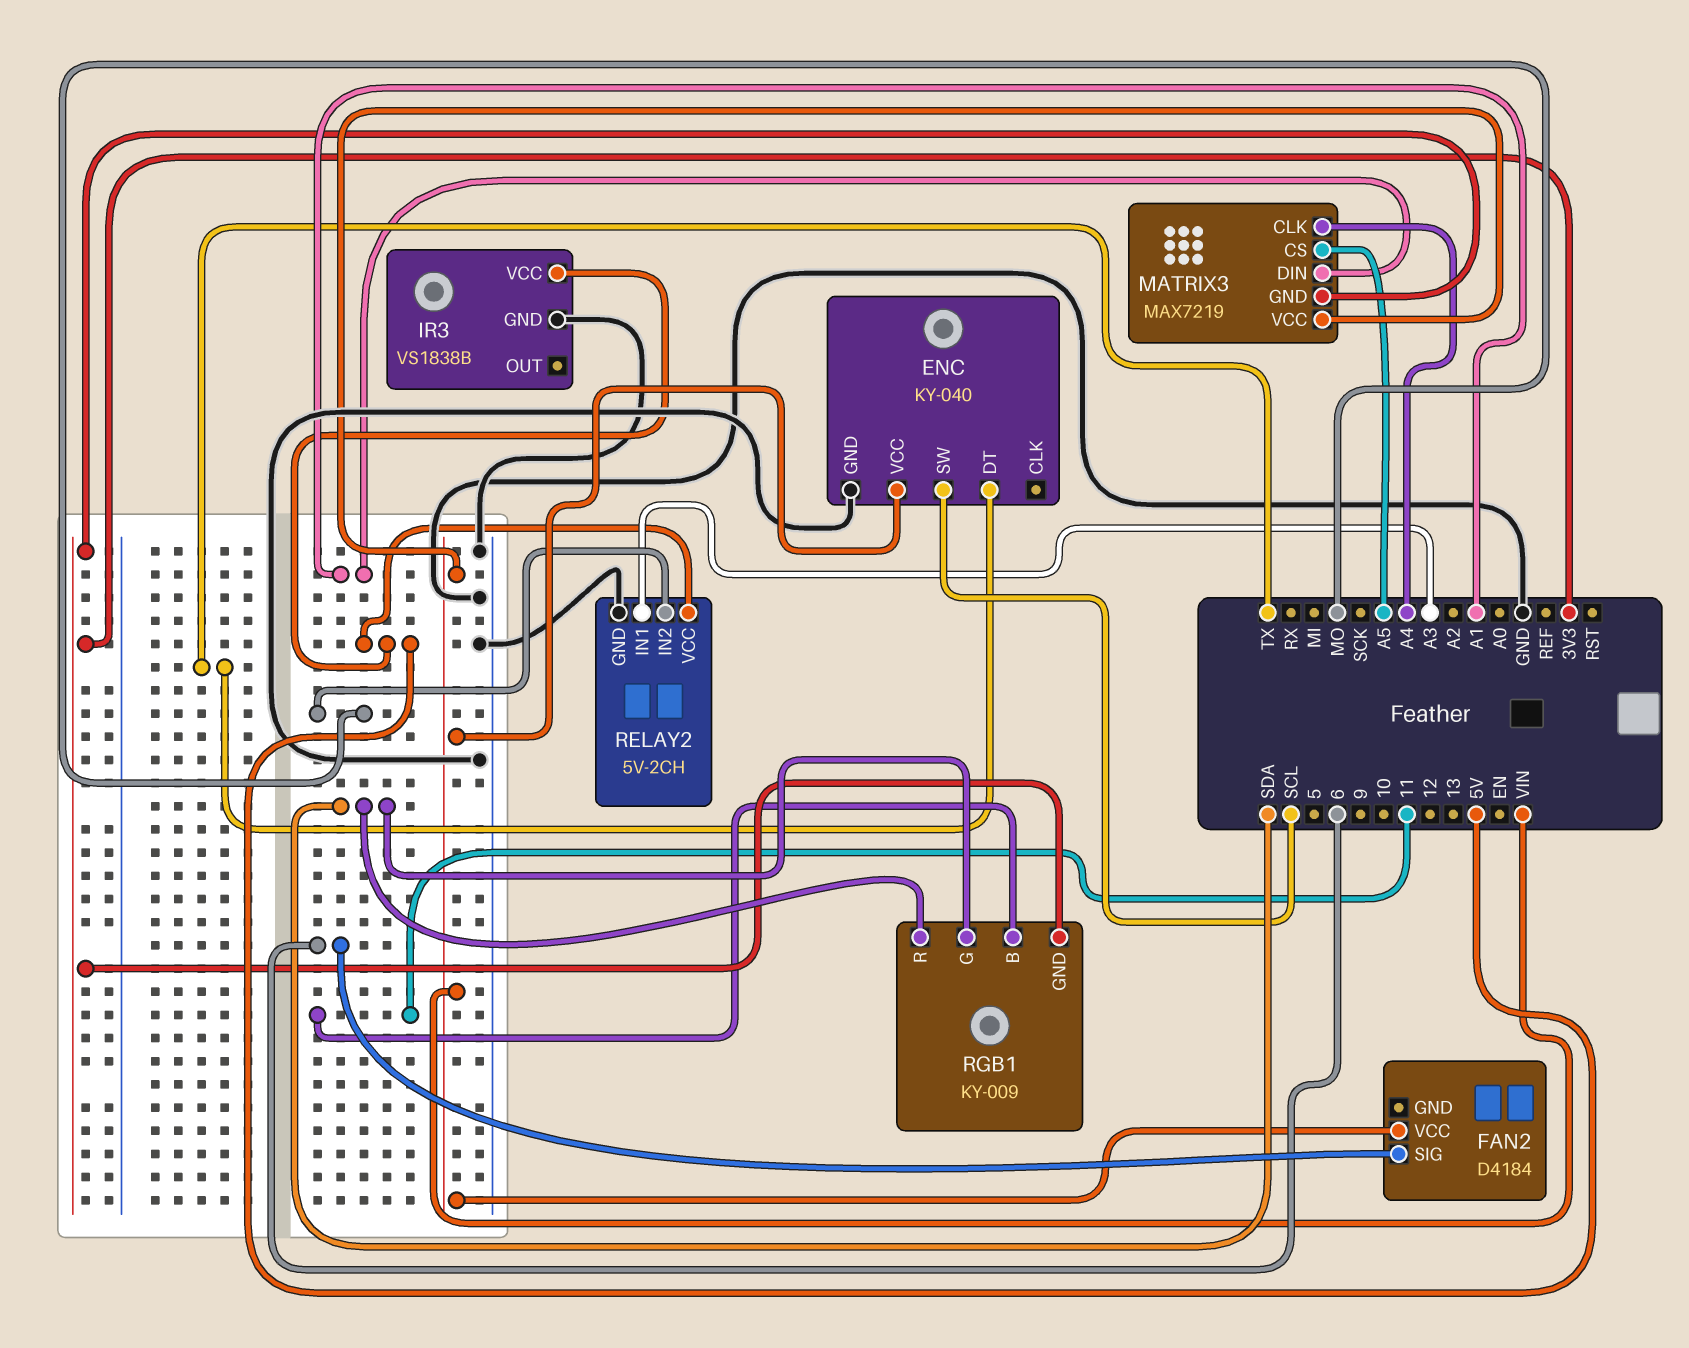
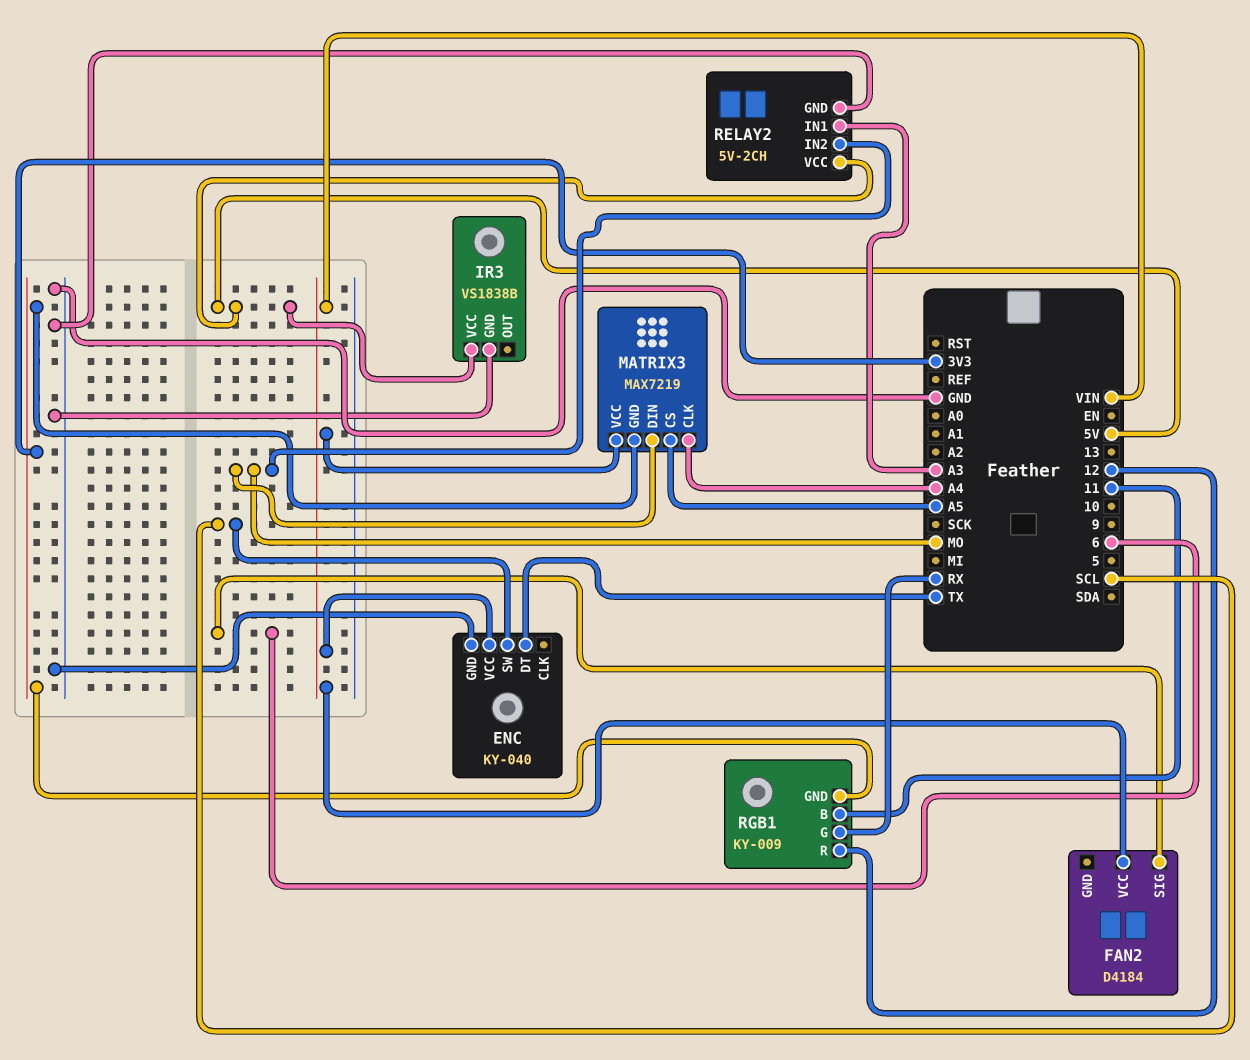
MATRIX3 pin DIN: A1 -> MO
RGB1 pin G: SDA -> RX
RGB1 pin R: SDA -> 12

